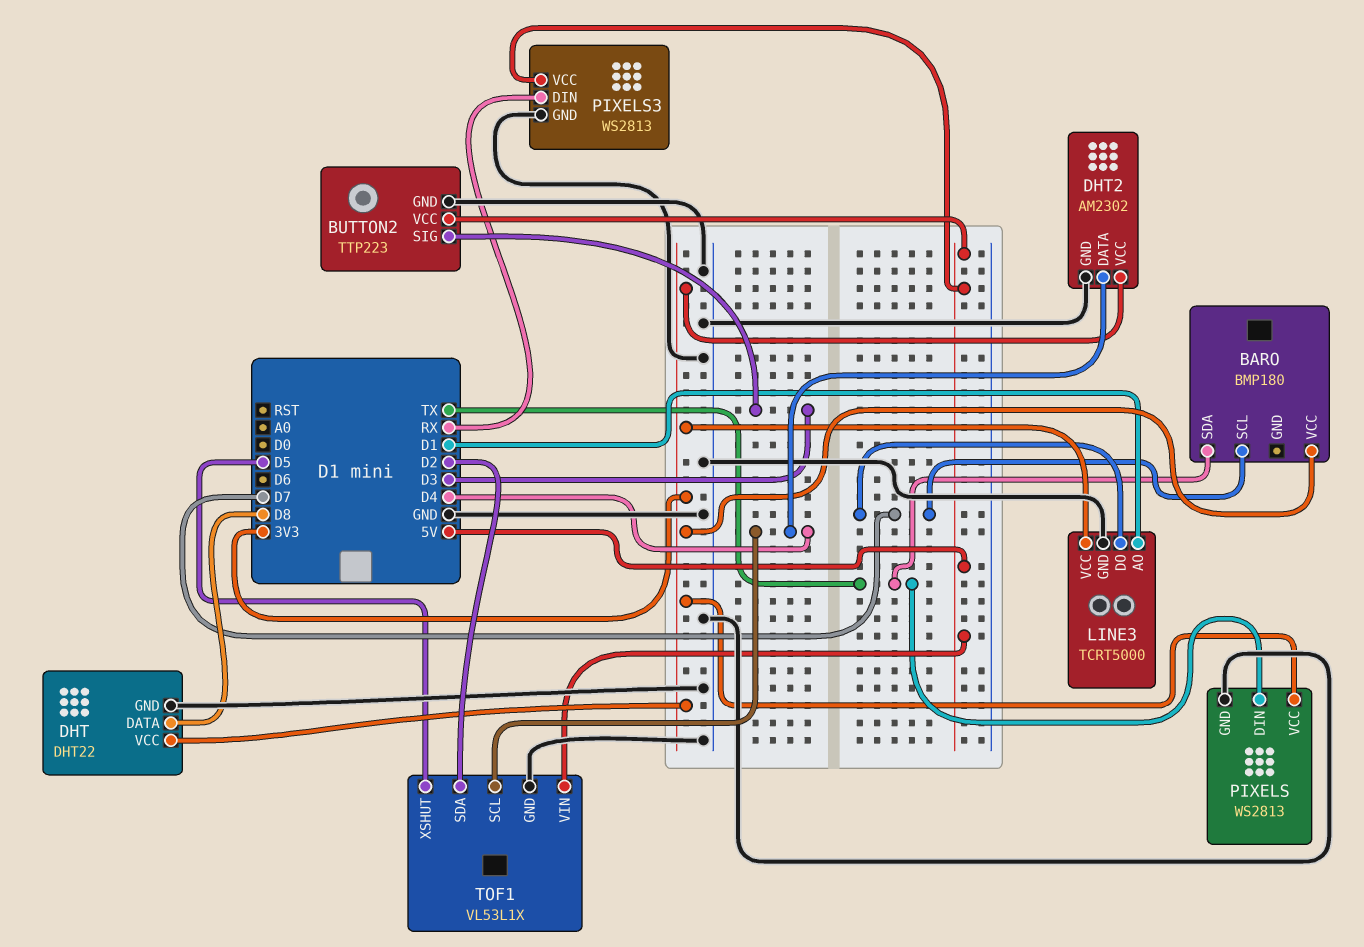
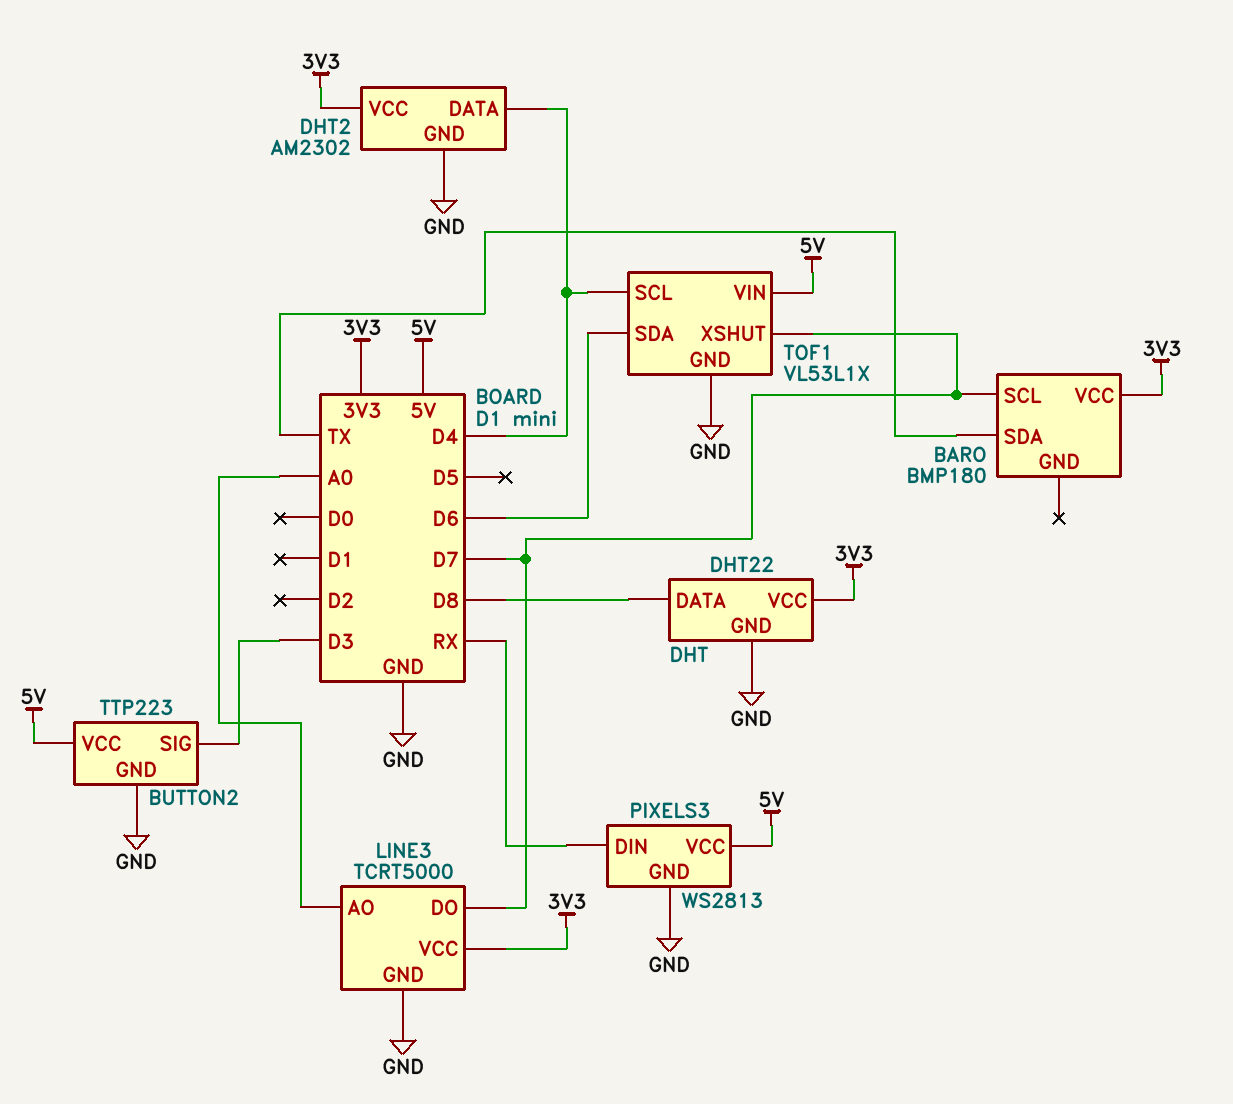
LINE3 pin AO: D1 -> A0
PIXELS: WS2813 -> none
PIXELS pin DIN: TX -> none
PIXELS pin GND: GND -> none
PIXELS pin VCC: 3V3 -> none
TOF1 pin SDA: D2 -> D6
TOF1 pin XSHUT: D5 -> D7

